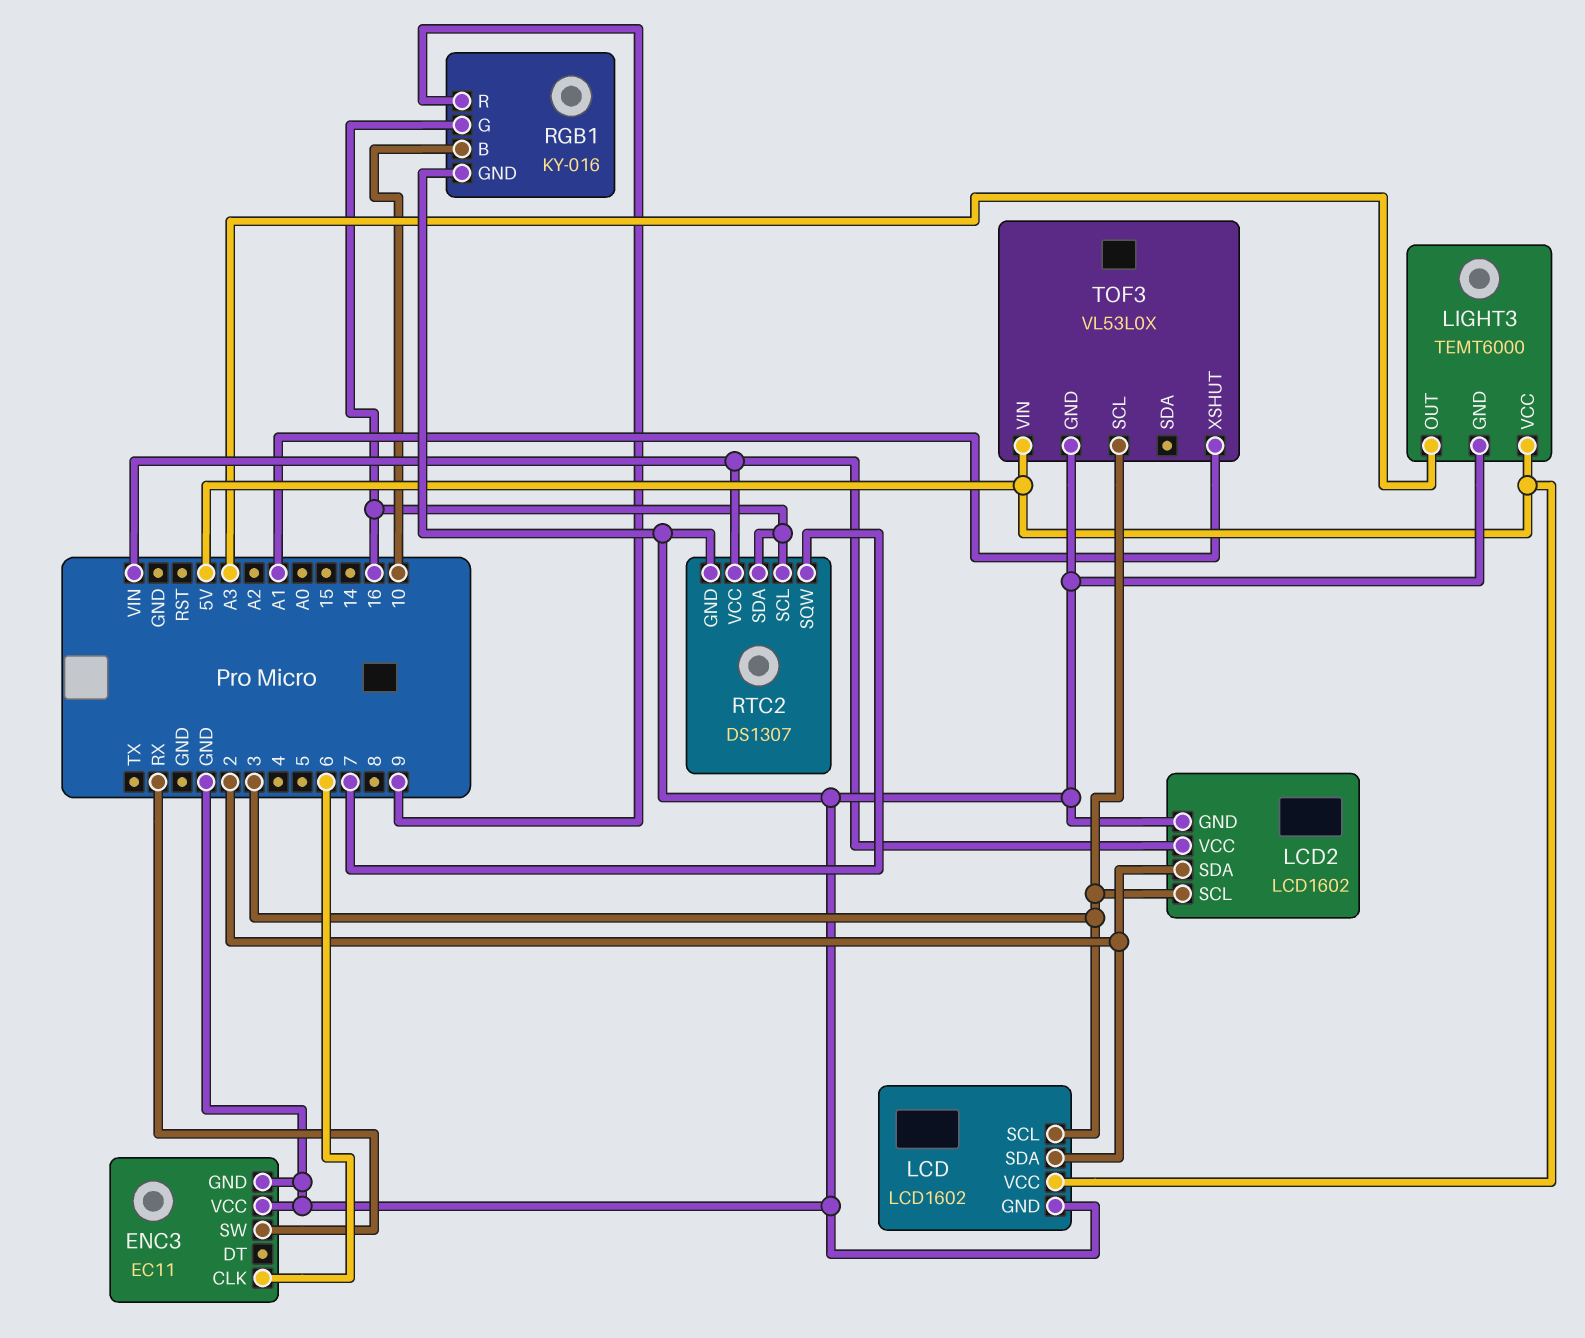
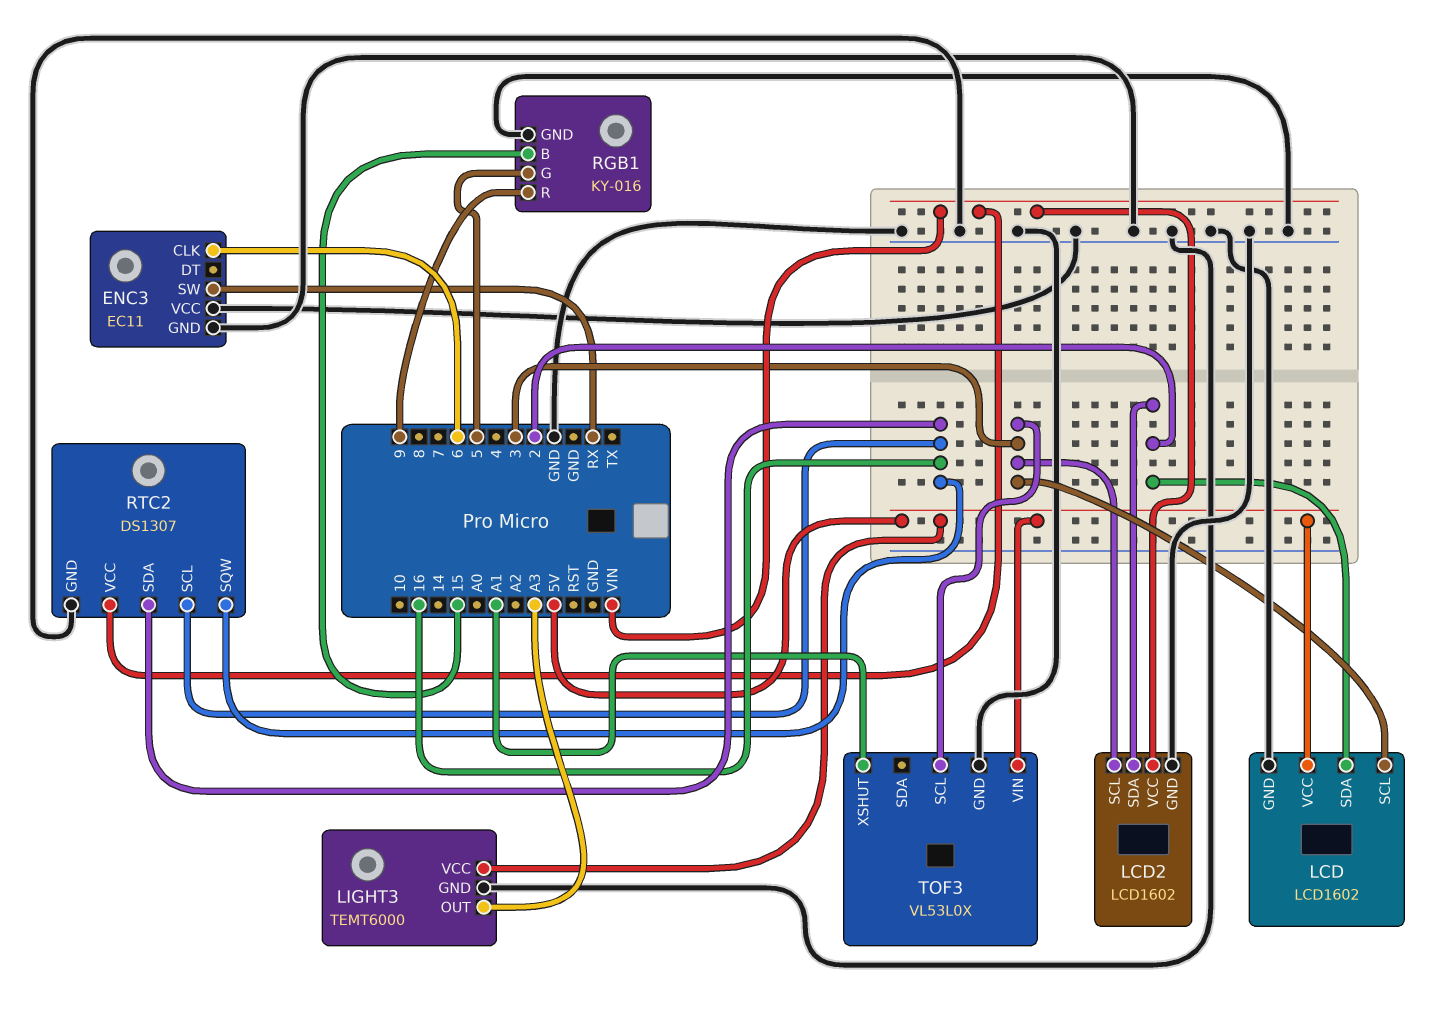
RGB1 pin B: 10 -> 15
RGB1 pin G: 16 -> 5
RTC2 pin SQW: 7 -> 16

